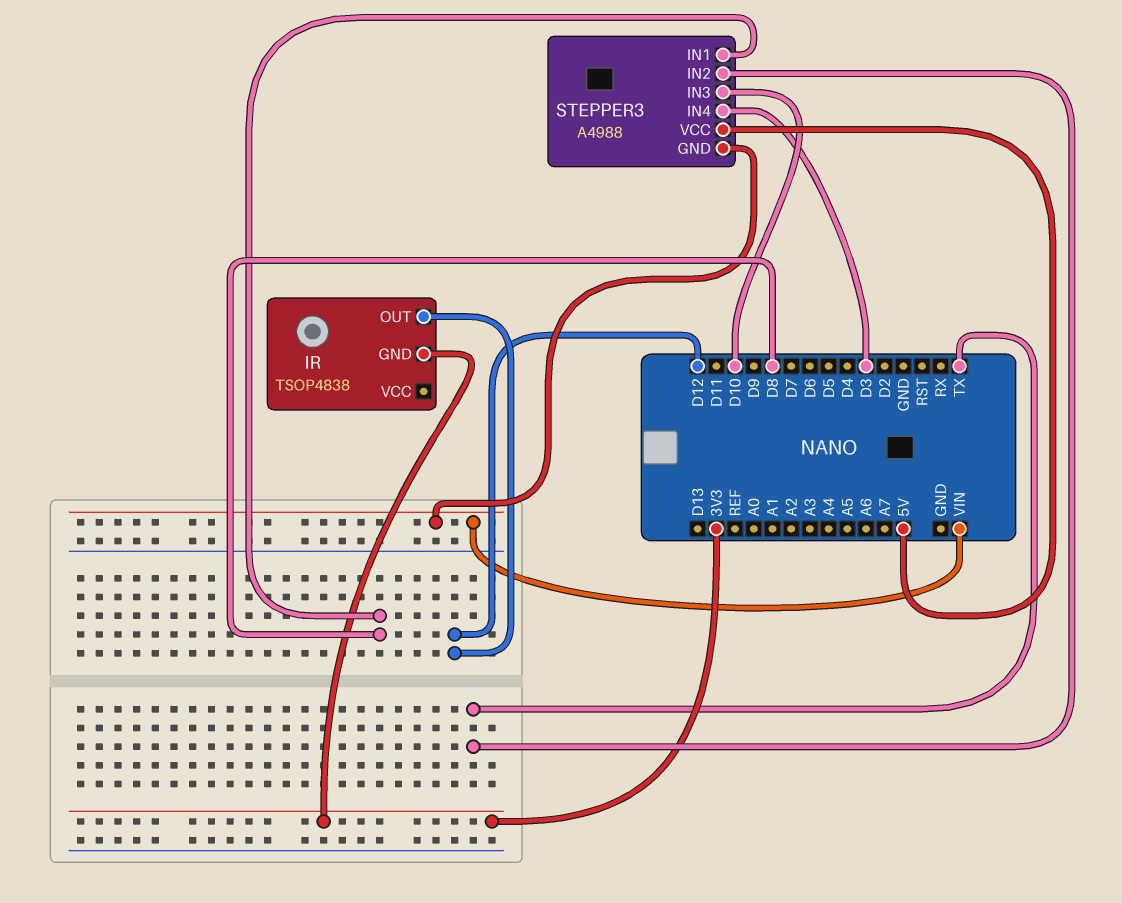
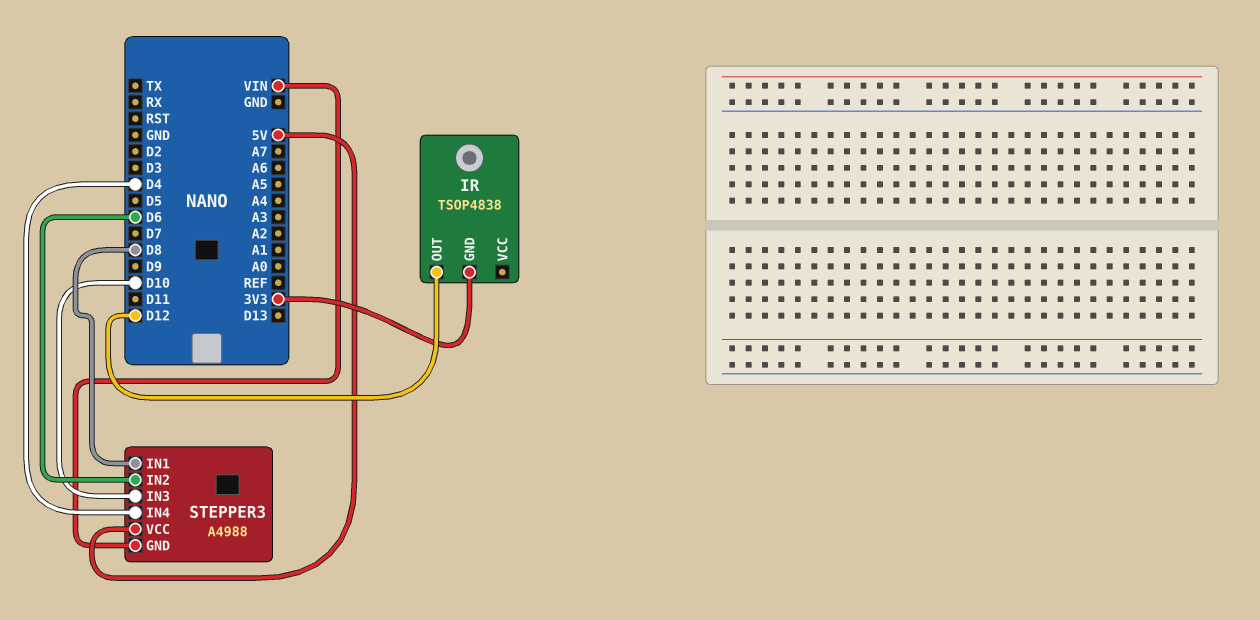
STEPPER3 pin IN2: TX -> D6
STEPPER3 pin IN4: D3 -> D4

